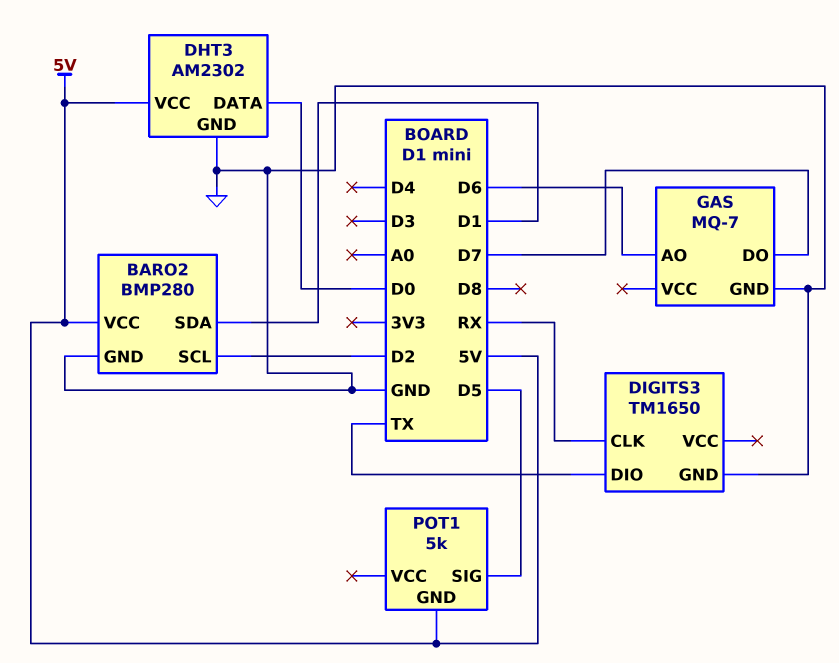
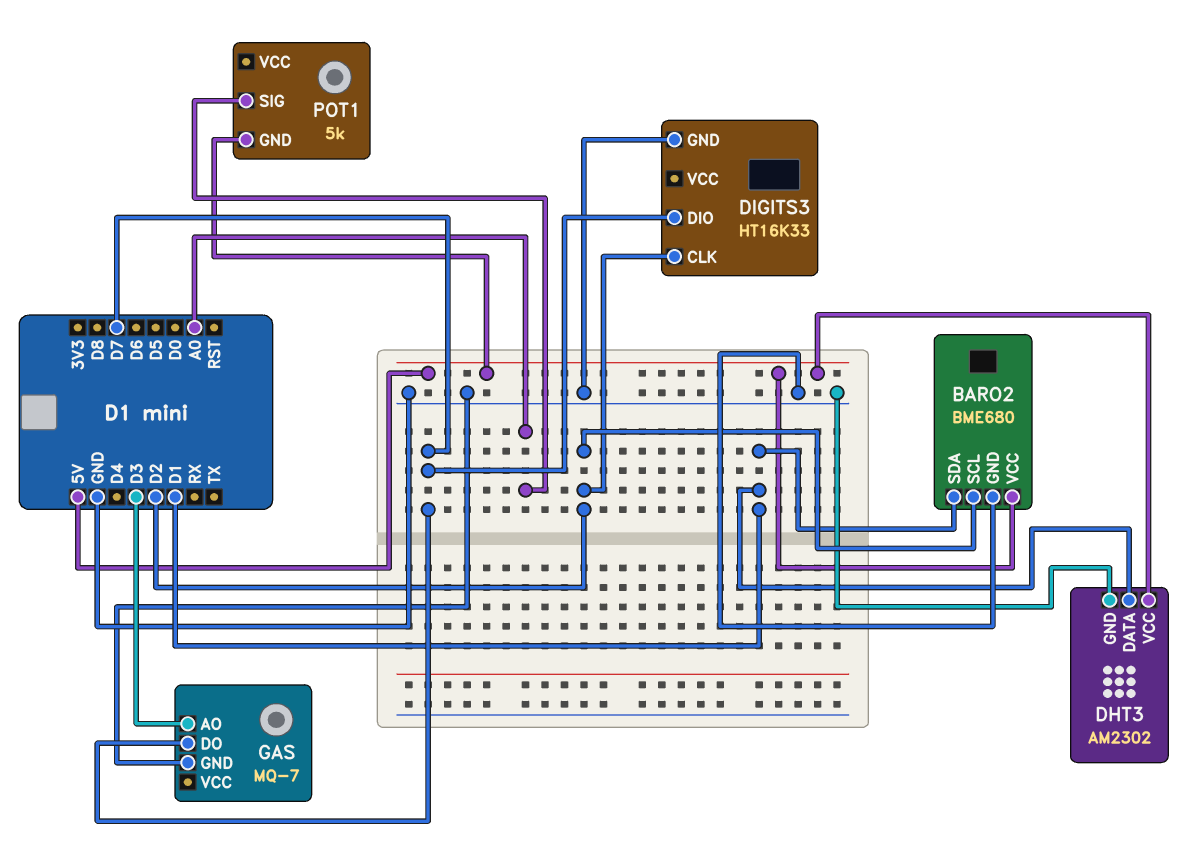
BARO2: BMP280 -> BME680
DHT3 pin DATA: D0 -> D1
DIGITS3: TM1650 -> HT16K33
DIGITS3 pin CLK: RX -> D2
DIGITS3 pin DIO: TX -> D7
GAS pin AO: D6 -> D3
POT1 pin SIG: D5 -> A0

